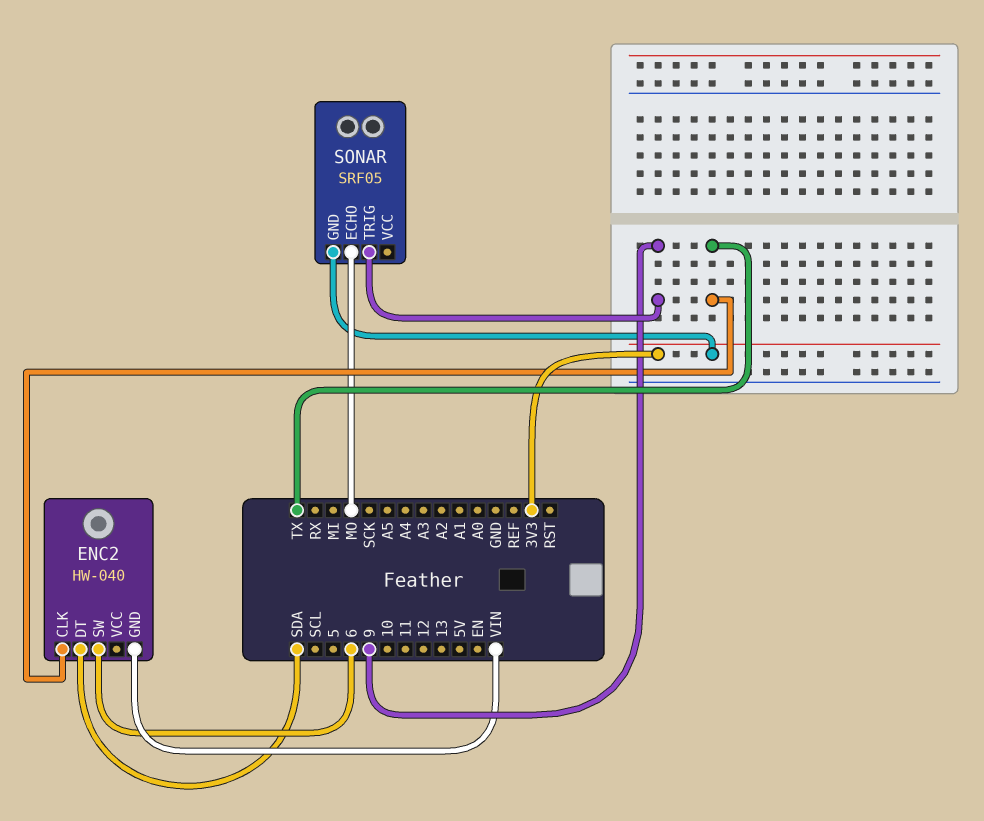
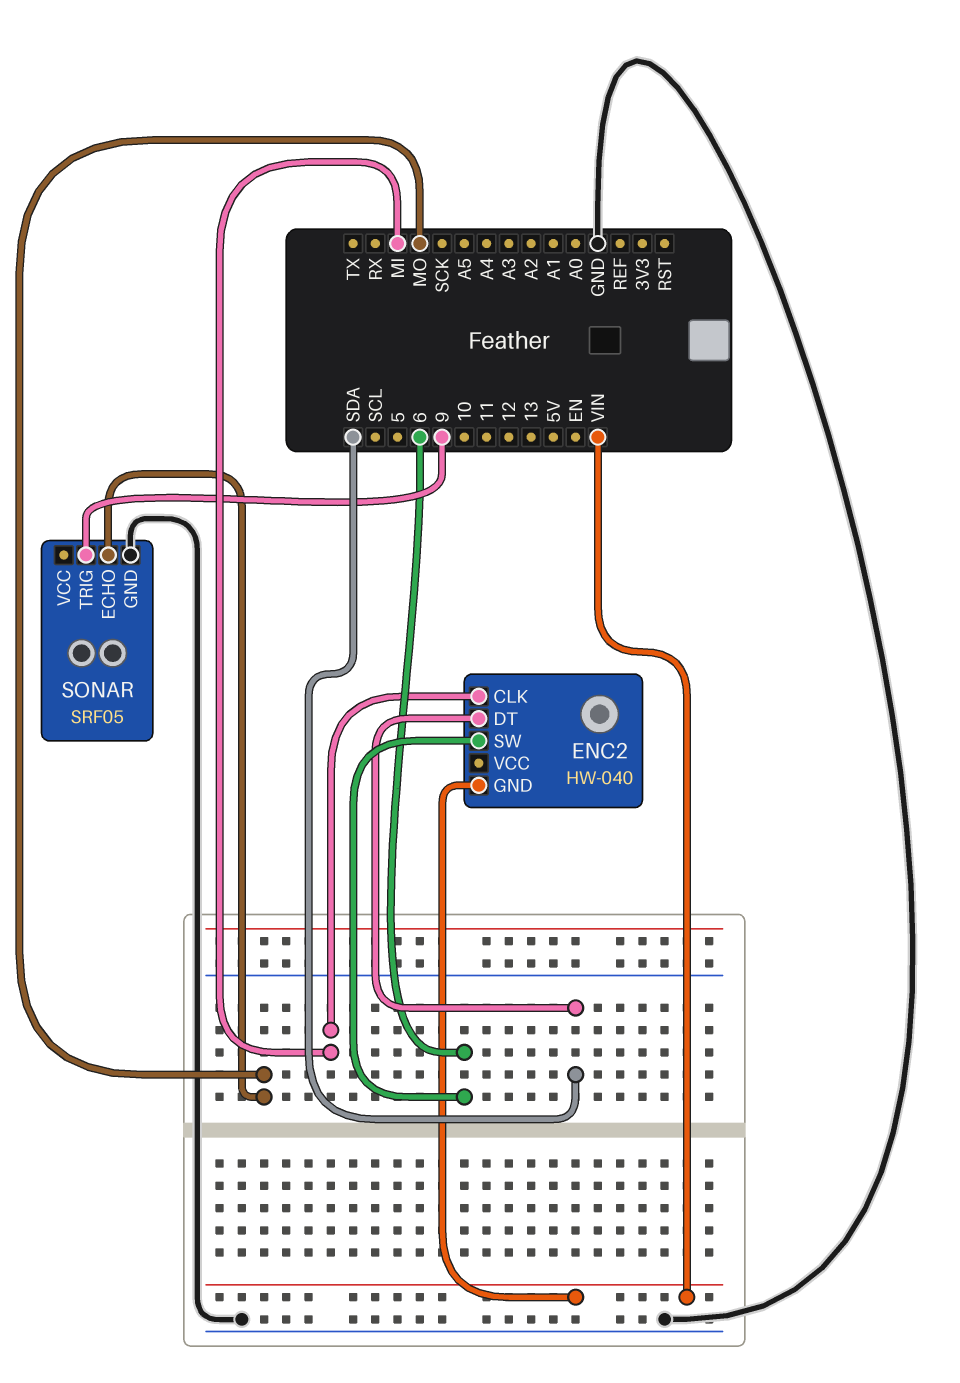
ENC2 pin CLK: TX -> MI
SONAR pin GND: 3V3 -> GND

